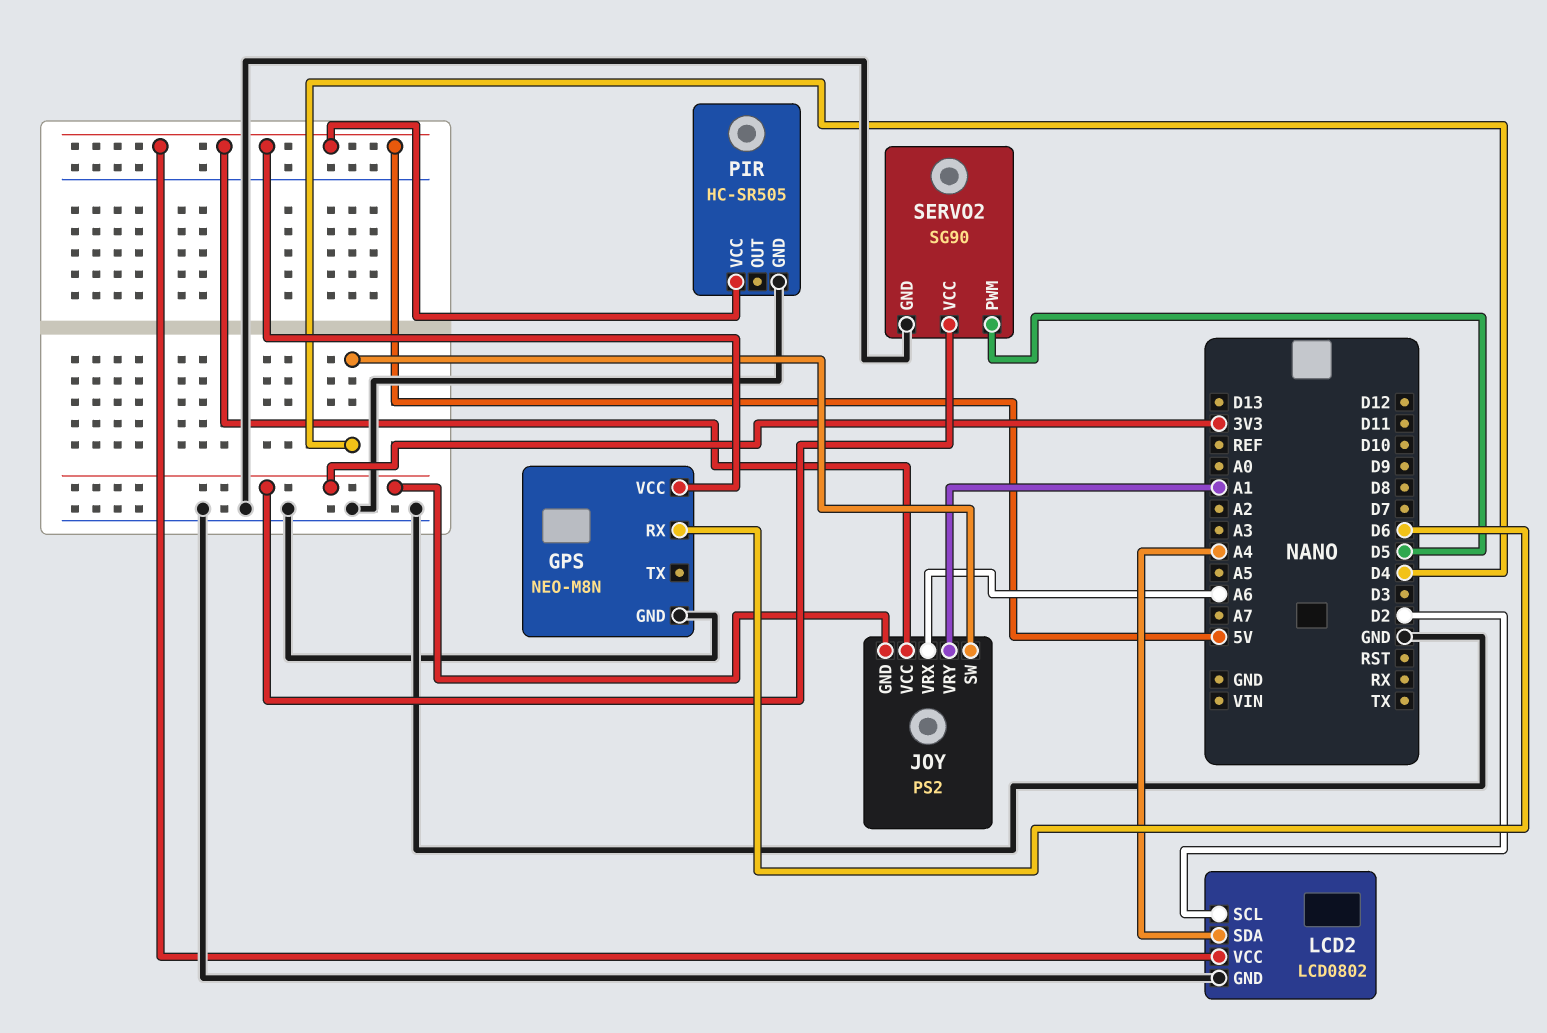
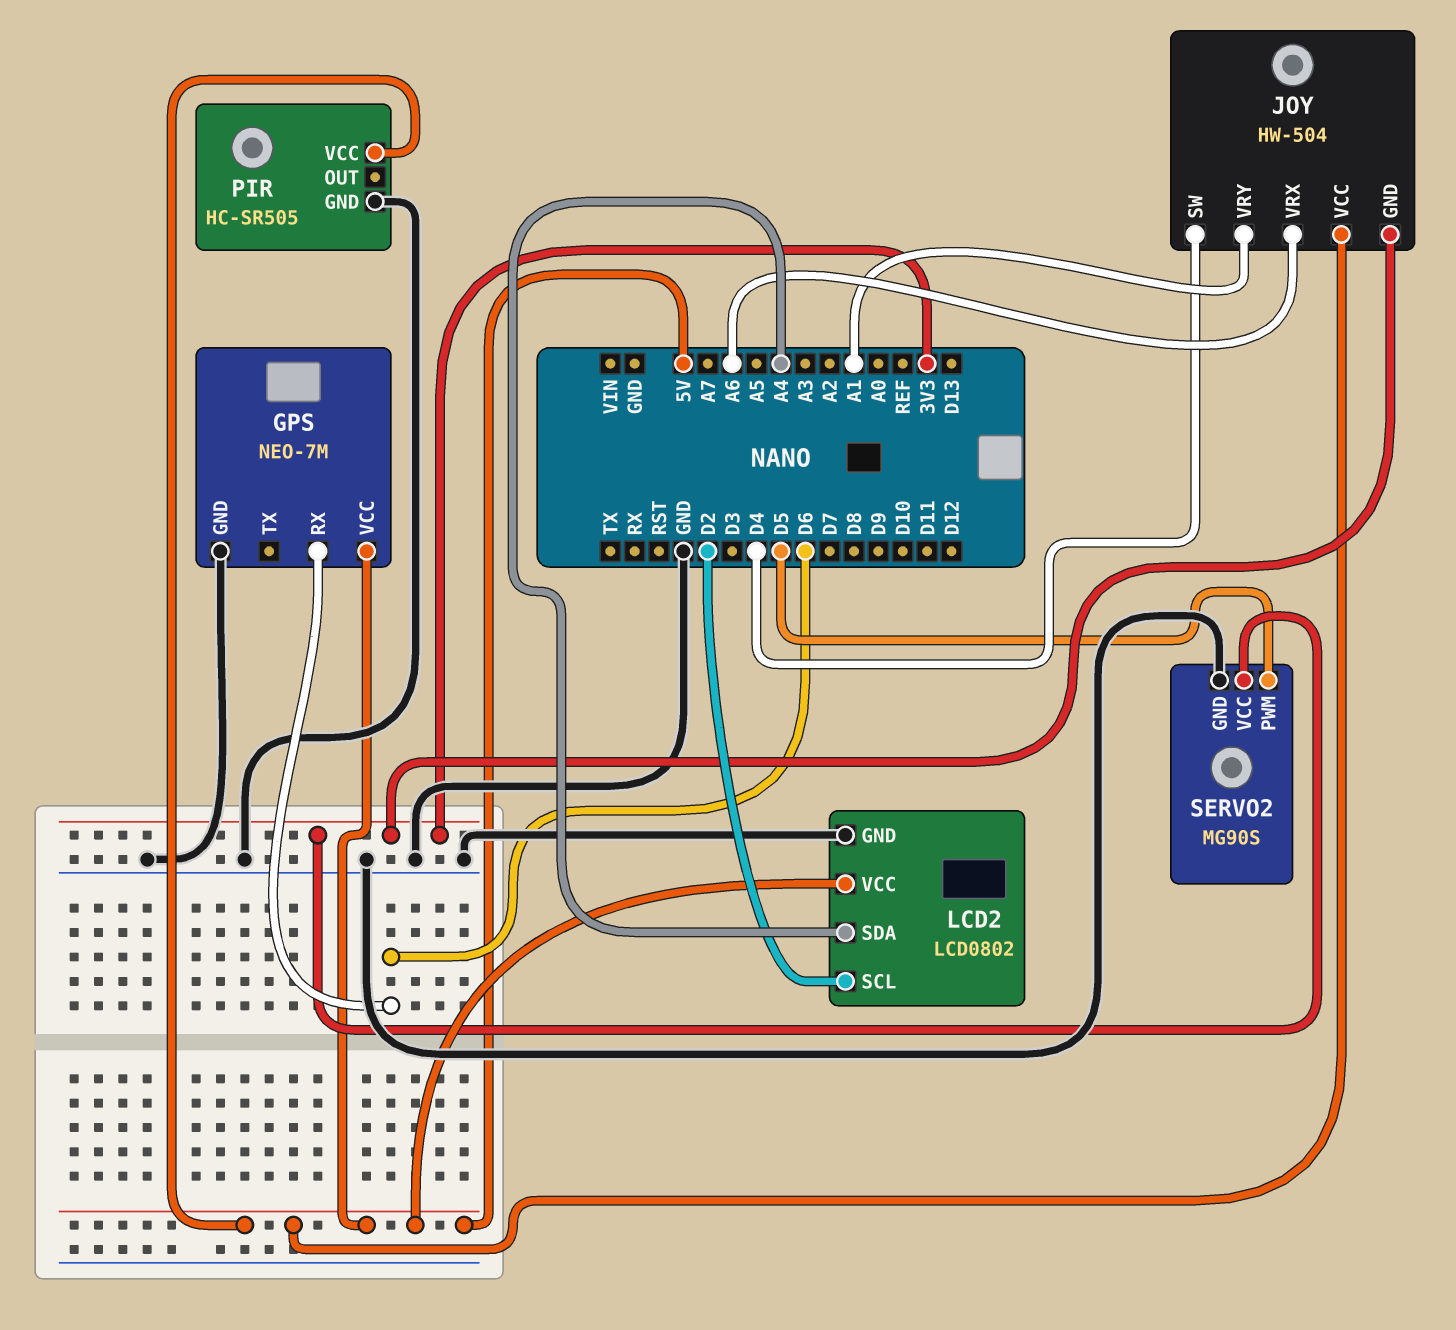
GPS: NEO-M8N -> NEO-7M
JOY: PS2 -> HW-504
SERVO2: SG90 -> MG90S

